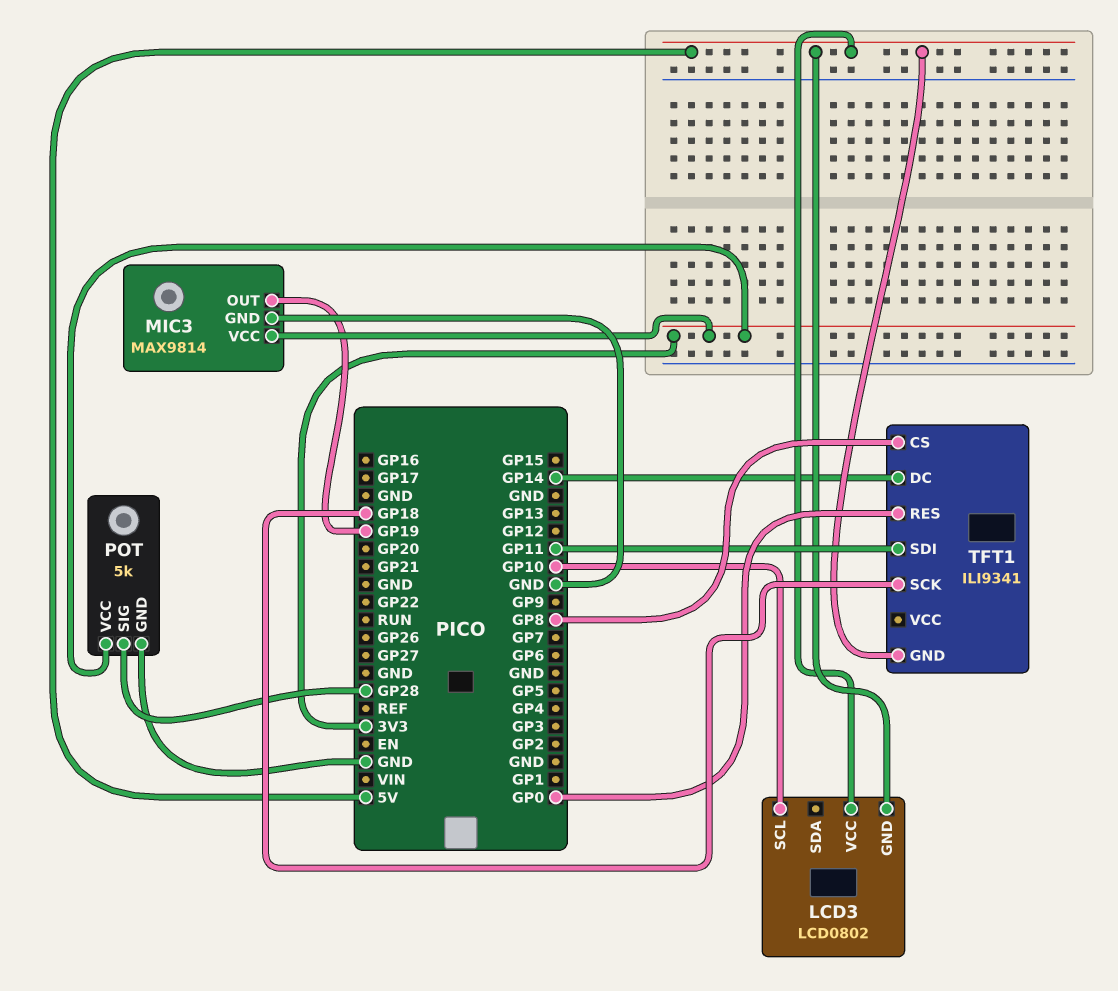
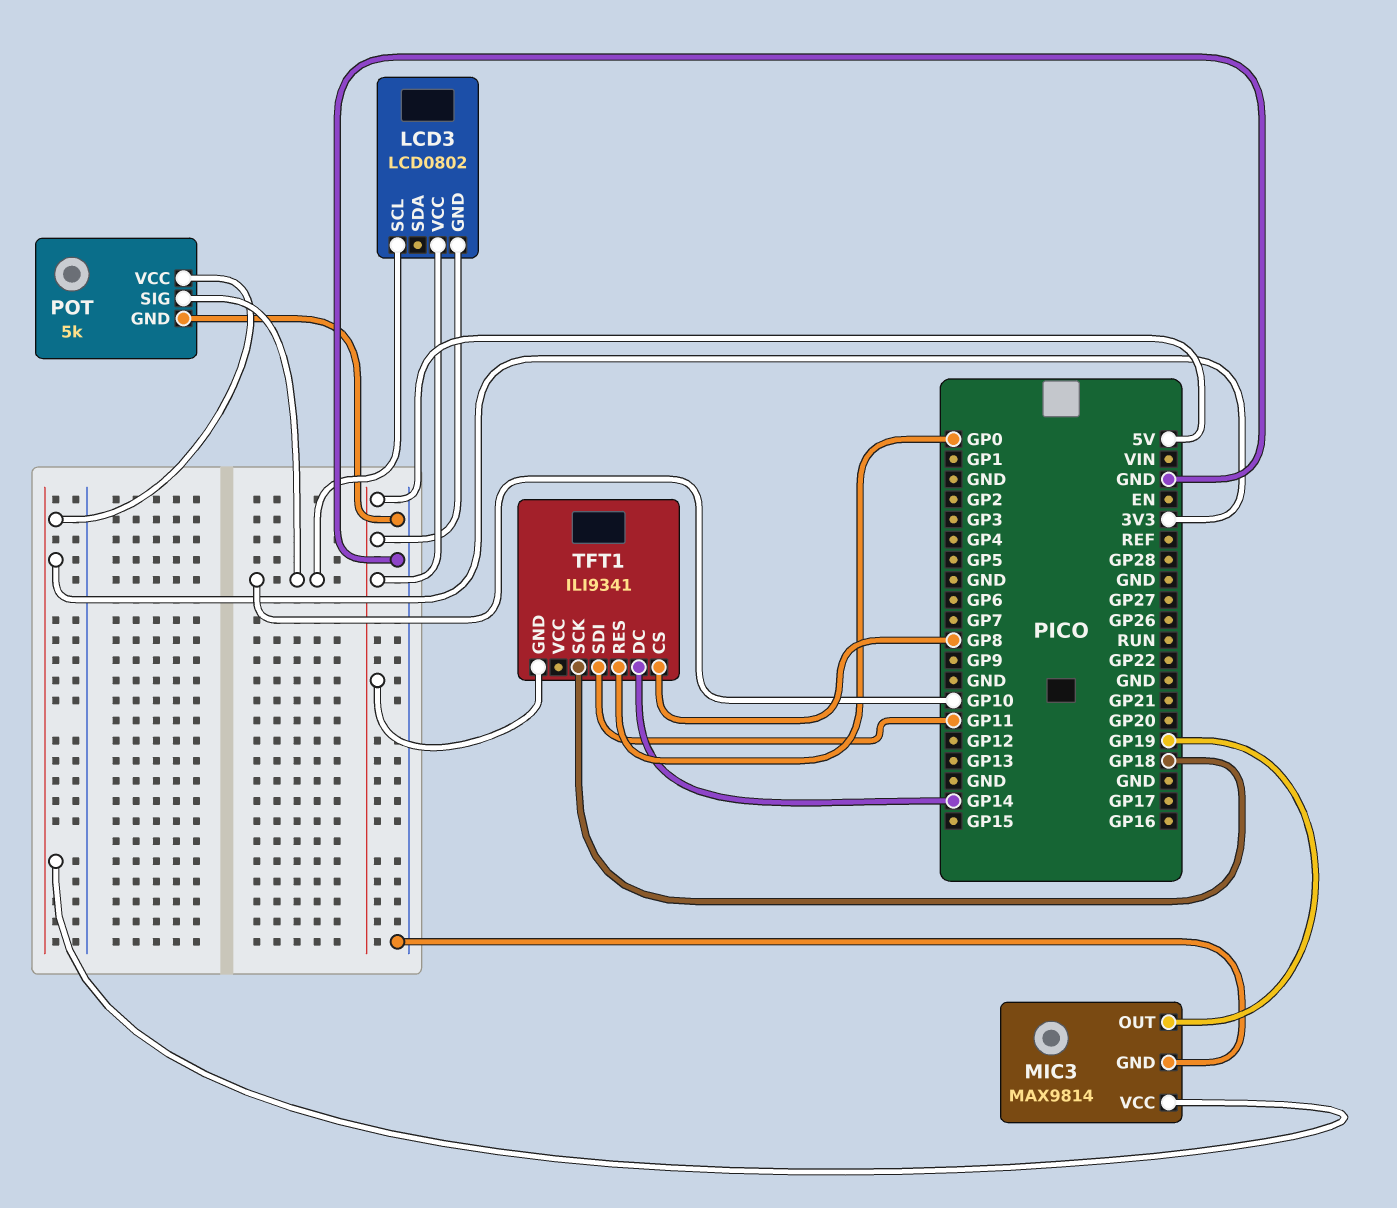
POT pin SIG: GP28 -> GP10

